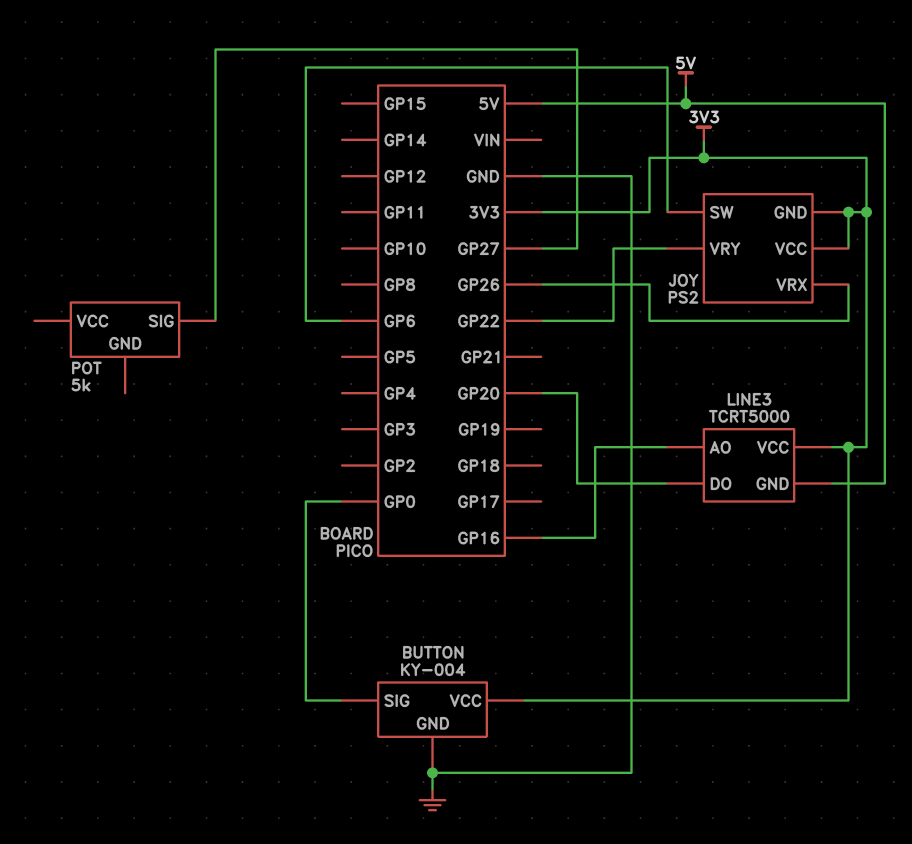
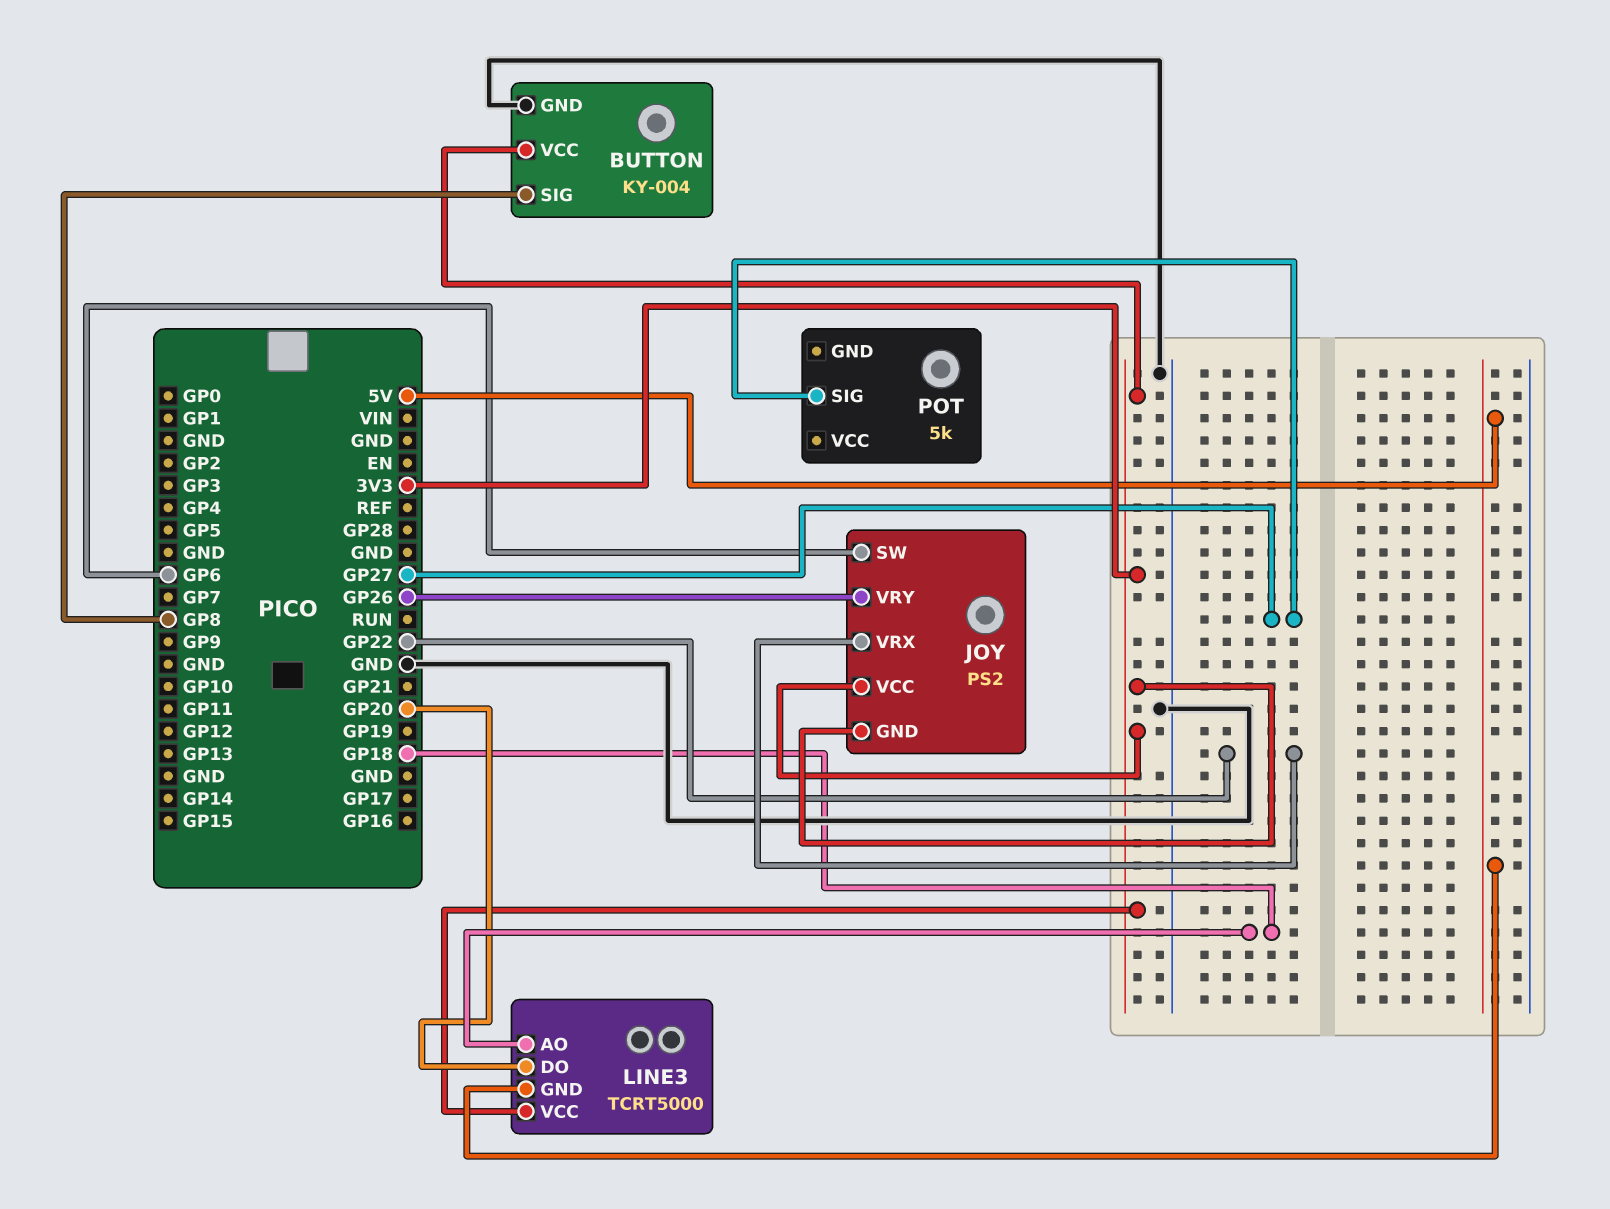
BUTTON pin SIG: GP0 -> GP8
JOY pin VRX: GP26 -> GP22
JOY pin VRY: GP22 -> GP26
LINE3 pin AO: GP16 -> GP18

